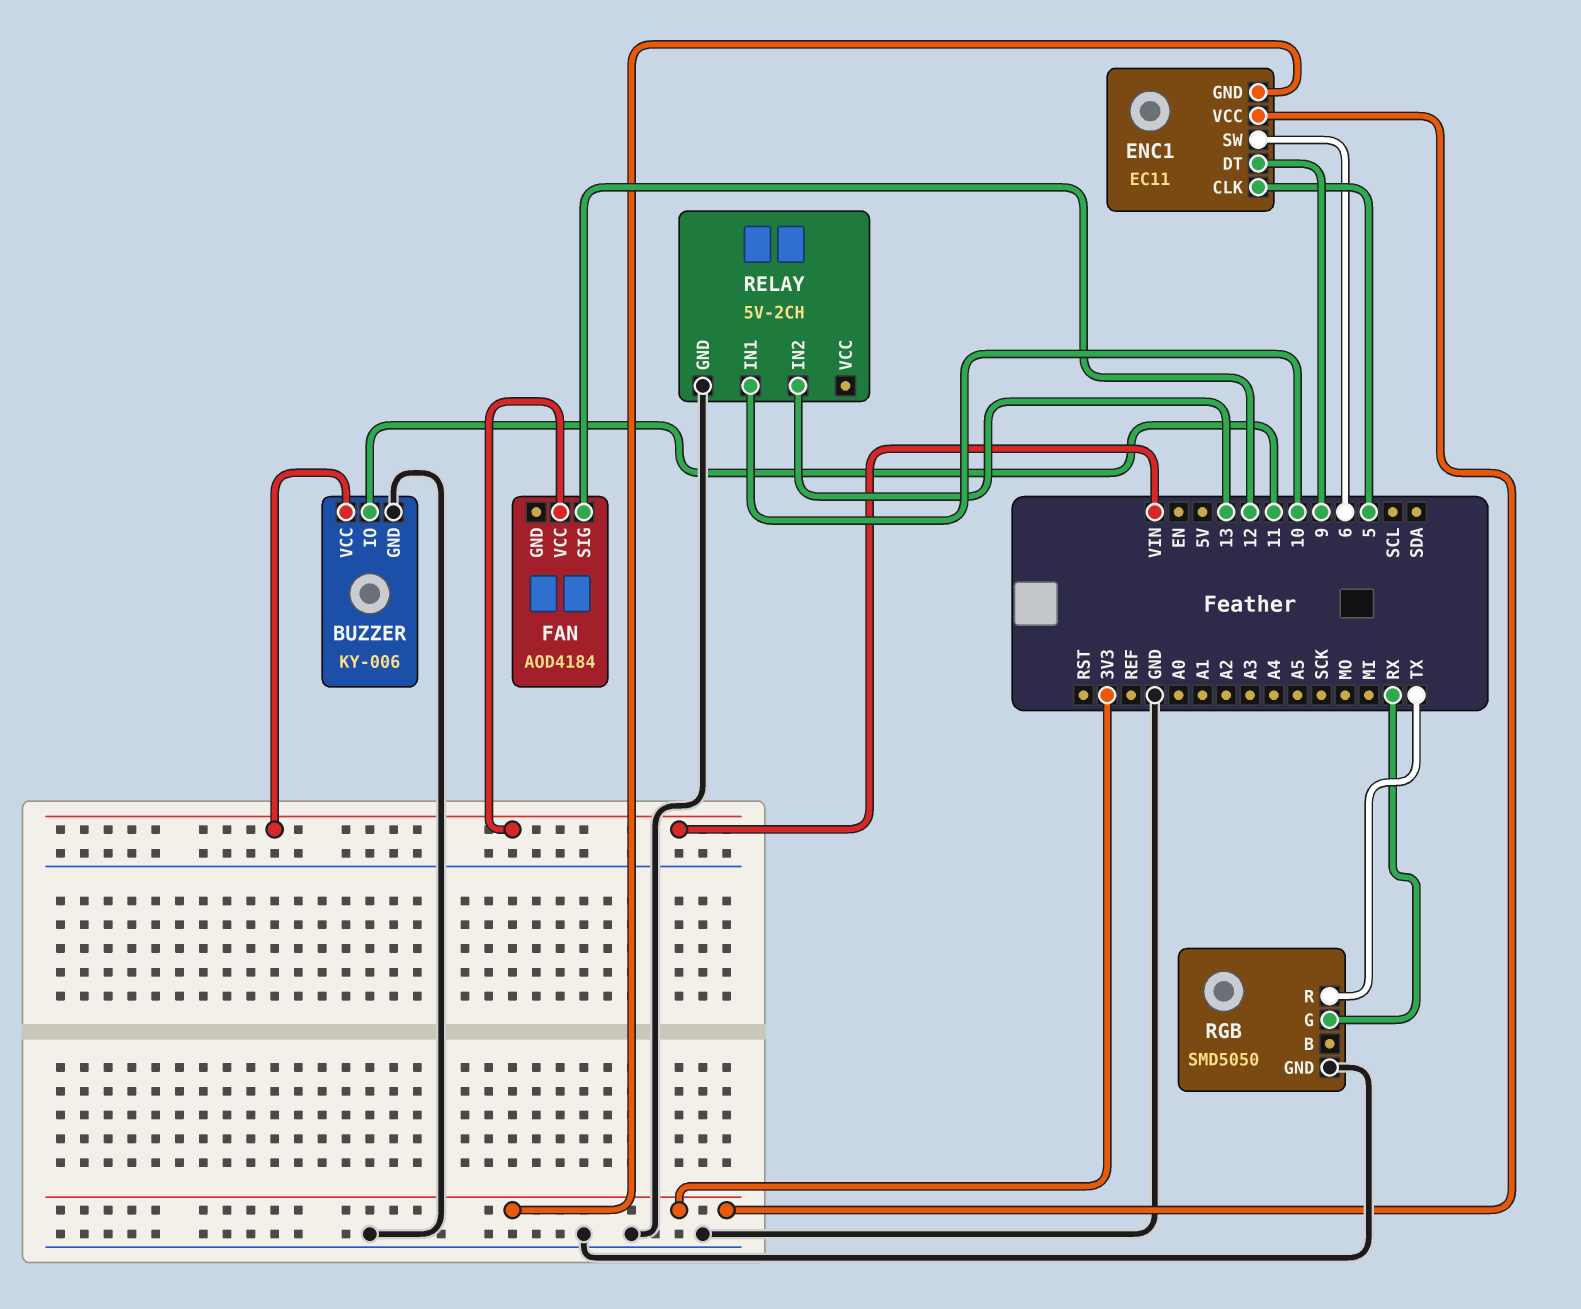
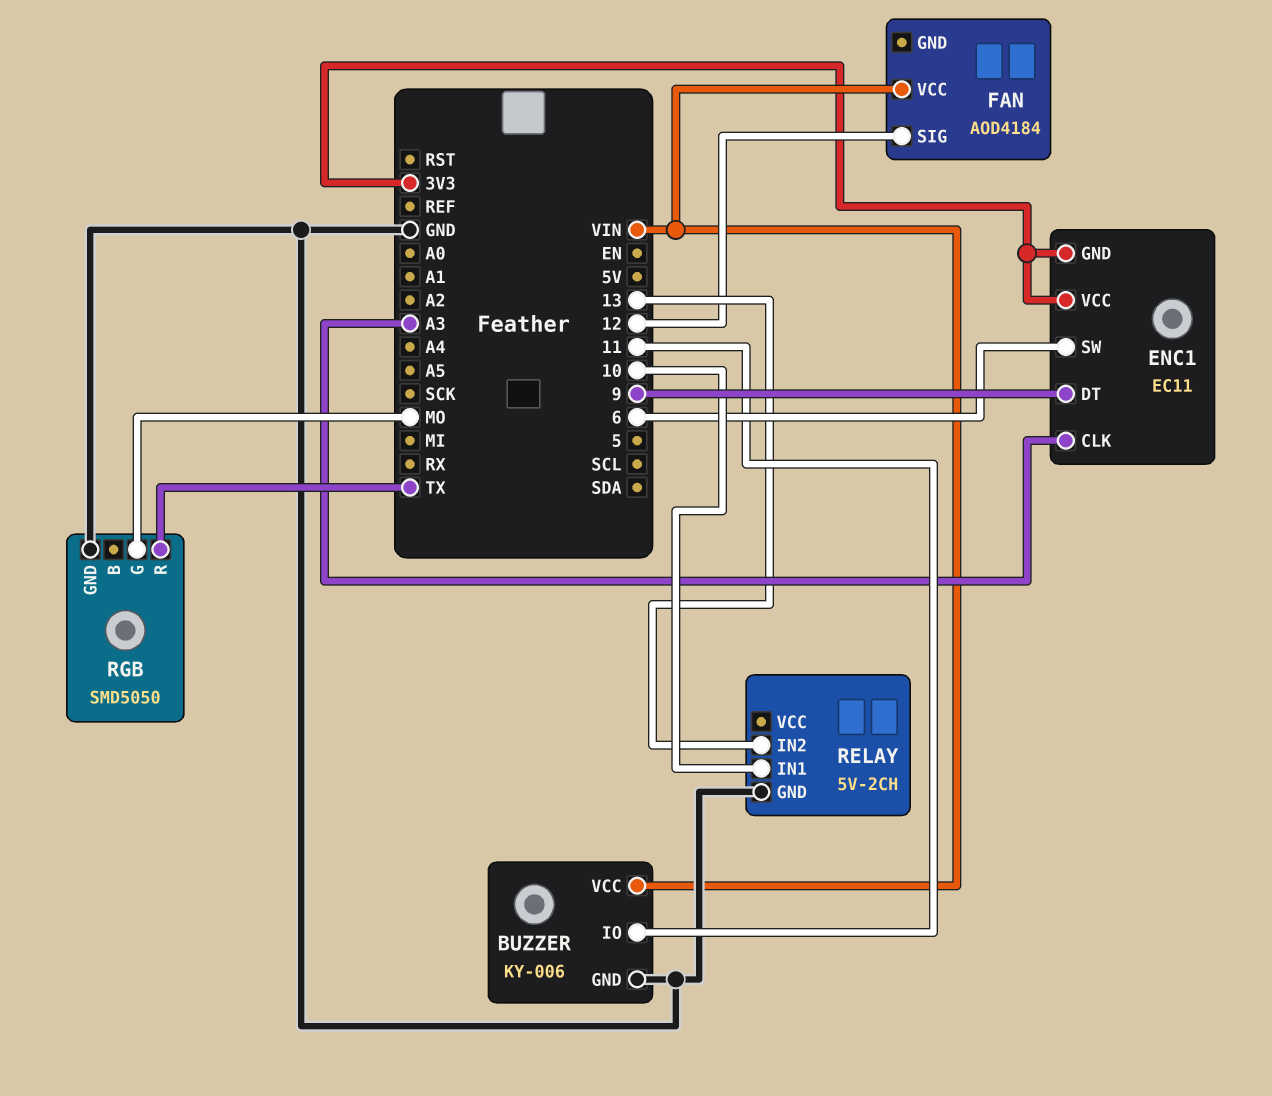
ENC1 pin CLK: 5 -> A3
RGB pin G: RX -> MO

